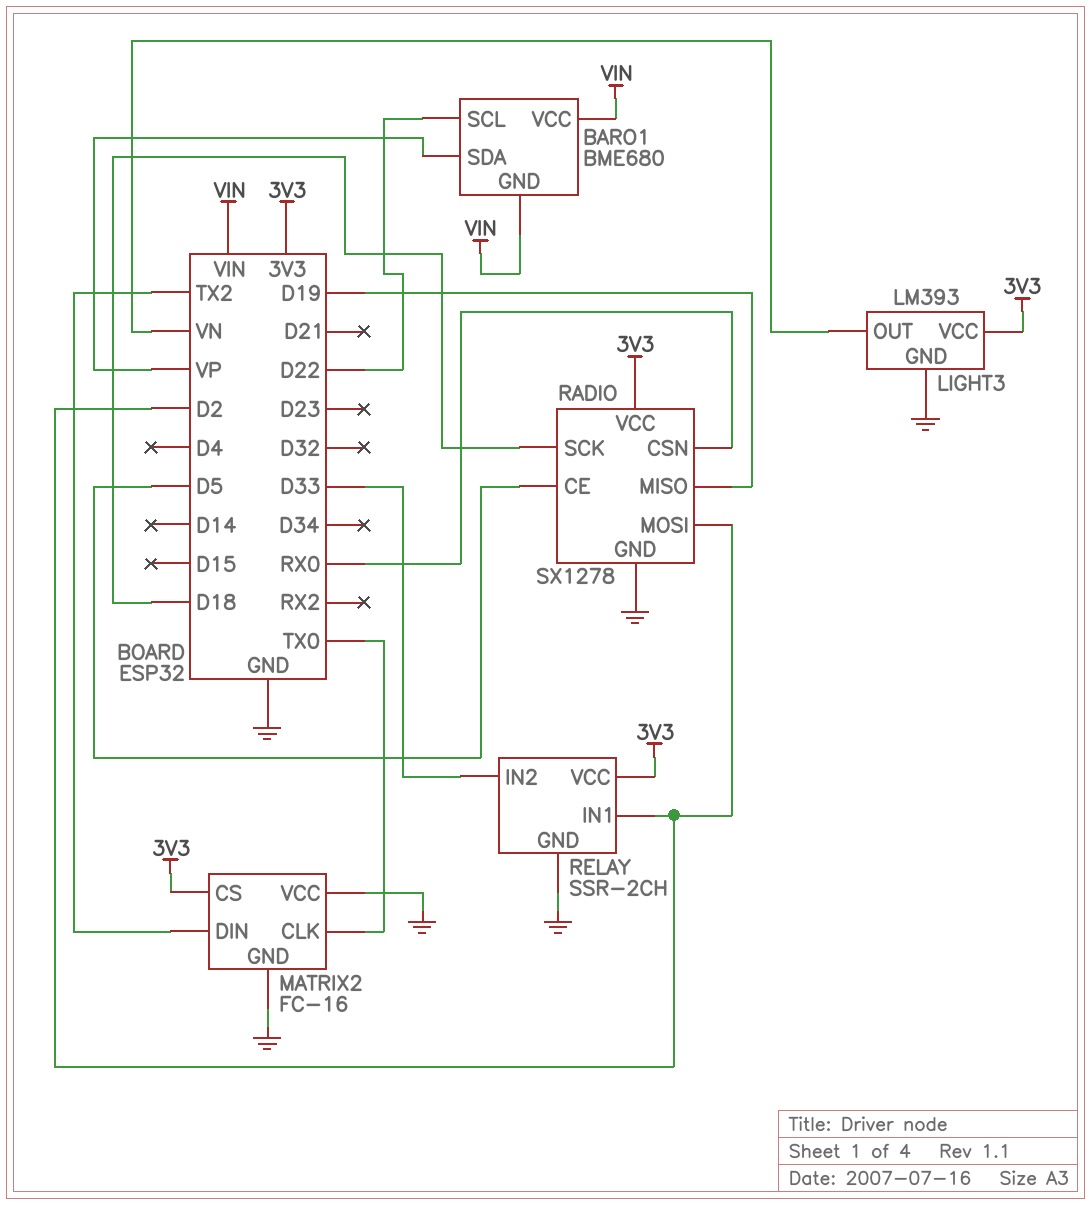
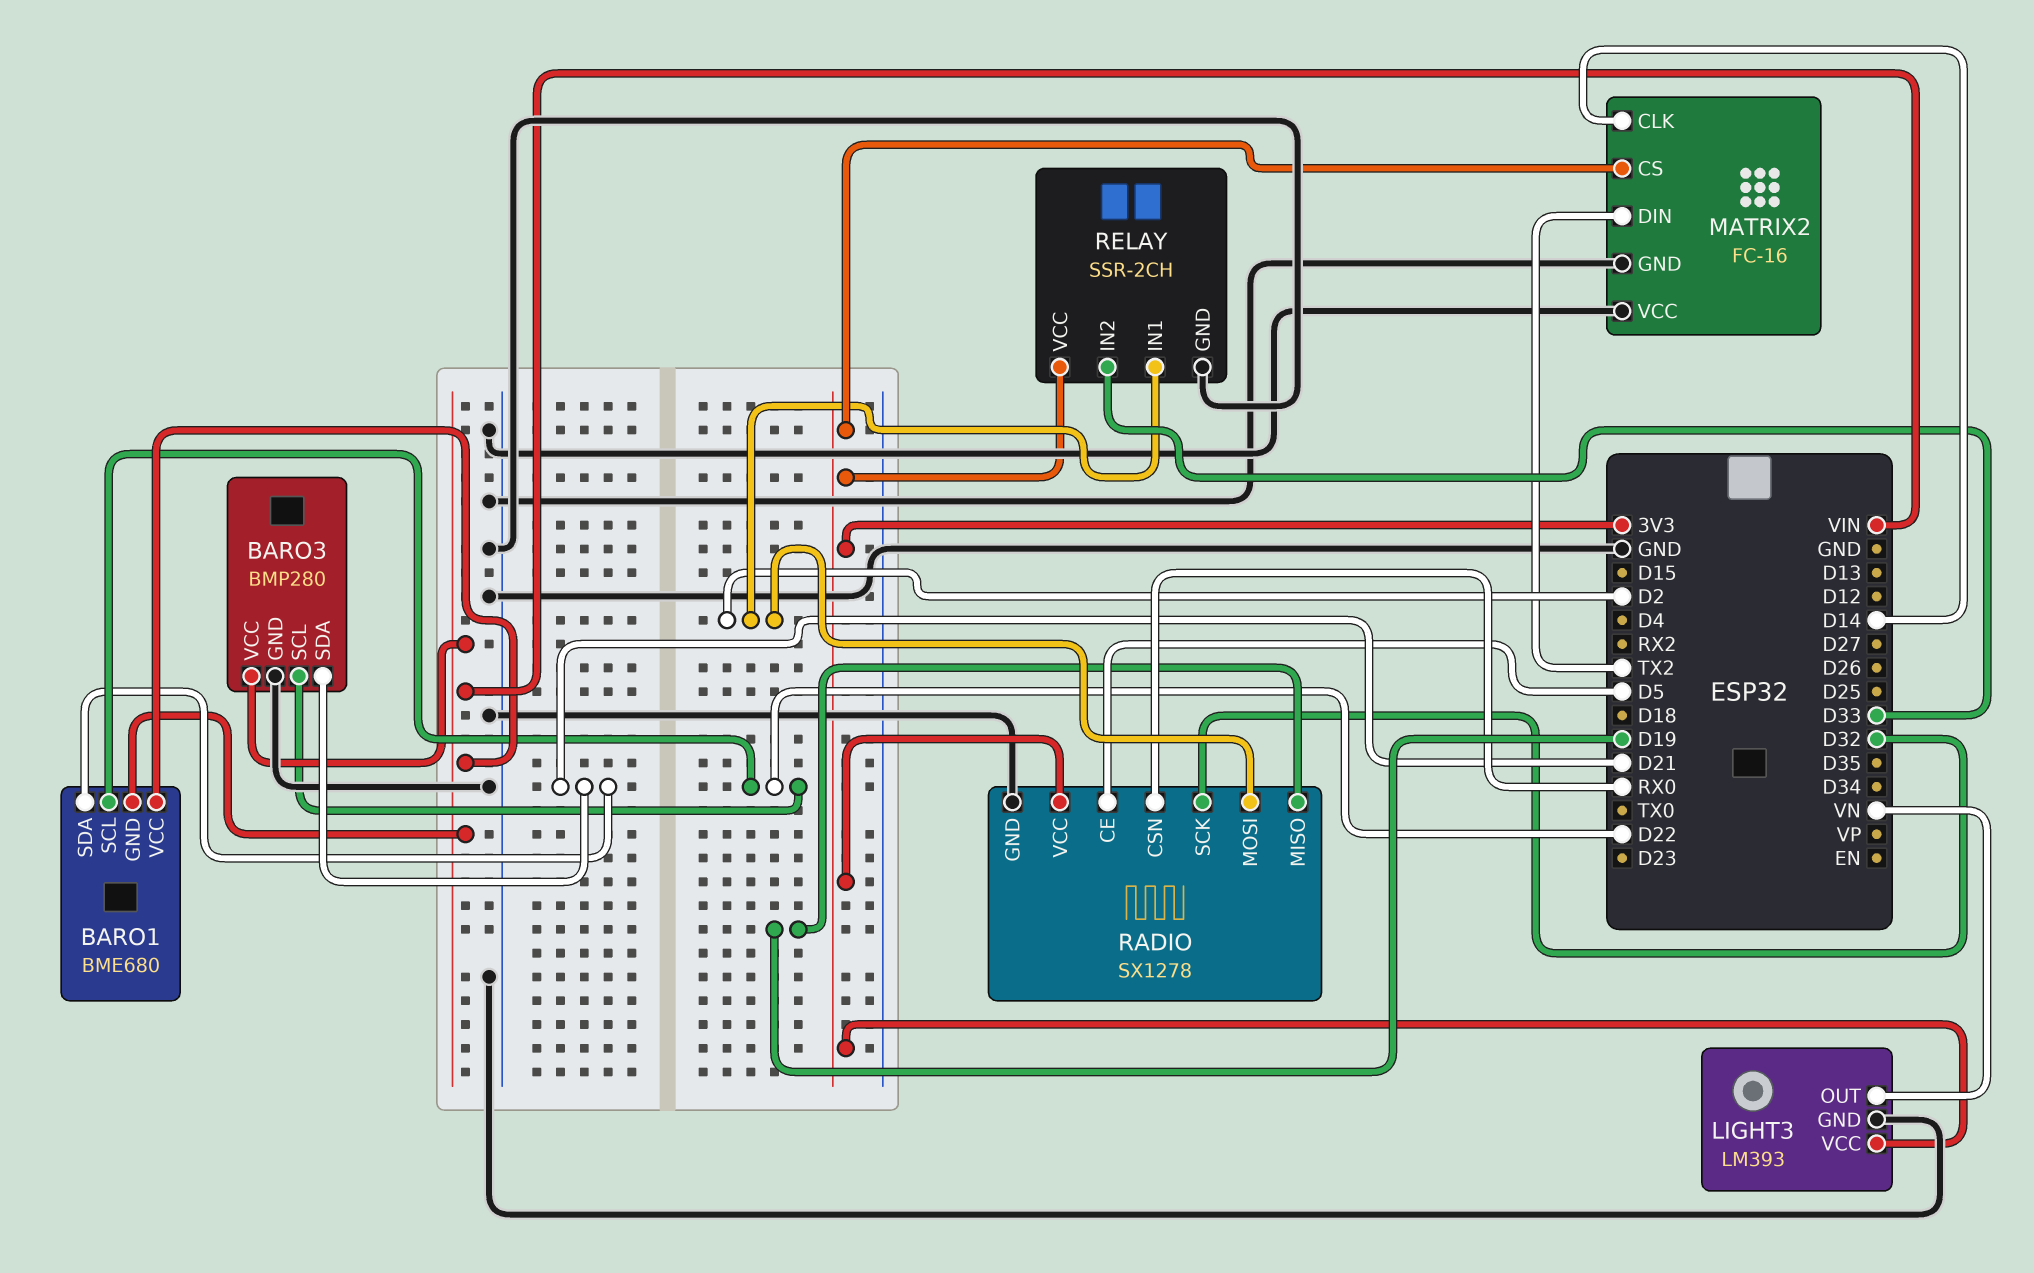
BARO1 pin SDA: VP -> D21
BARO3: none -> BMP280
BARO3 pin GND: none -> GND
BARO3 pin SCL: none -> D22
BARO3 pin SDA: none -> D21
BARO3 pin VCC: none -> VIN
MATRIX2 pin CLK: TX0 -> D14
RADIO pin SCK: D18 -> D32

